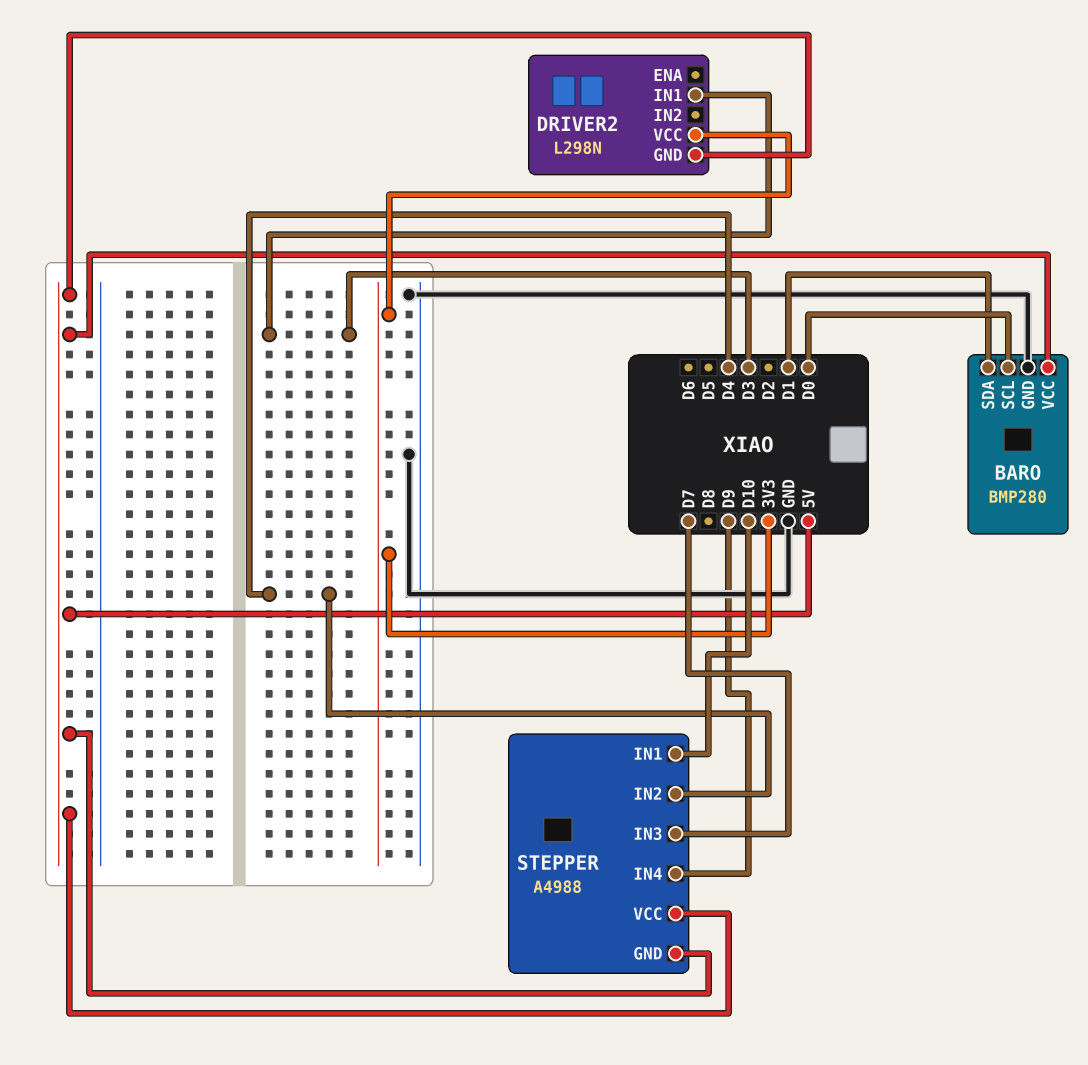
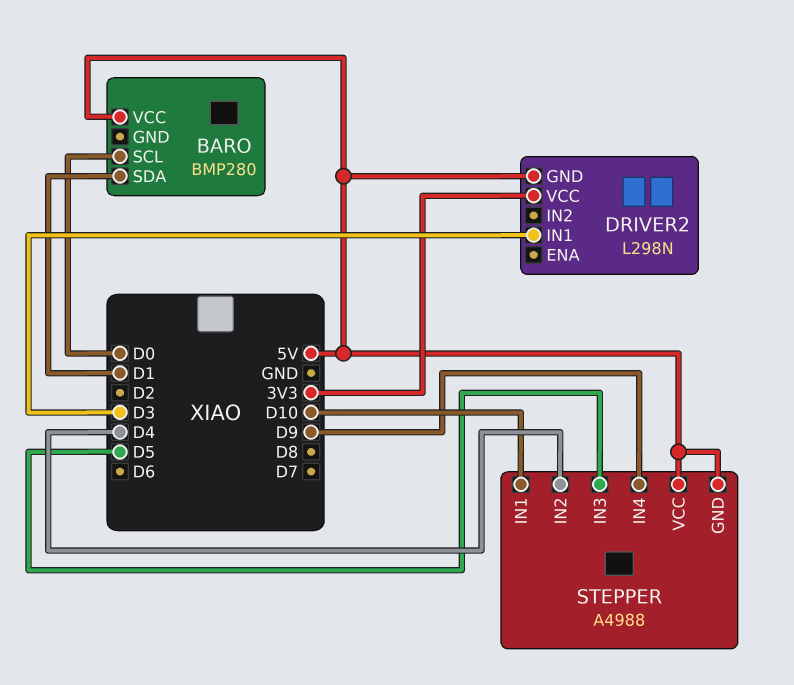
BARO pin GND: GND -> none
STEPPER pin IN3: D7 -> D5

